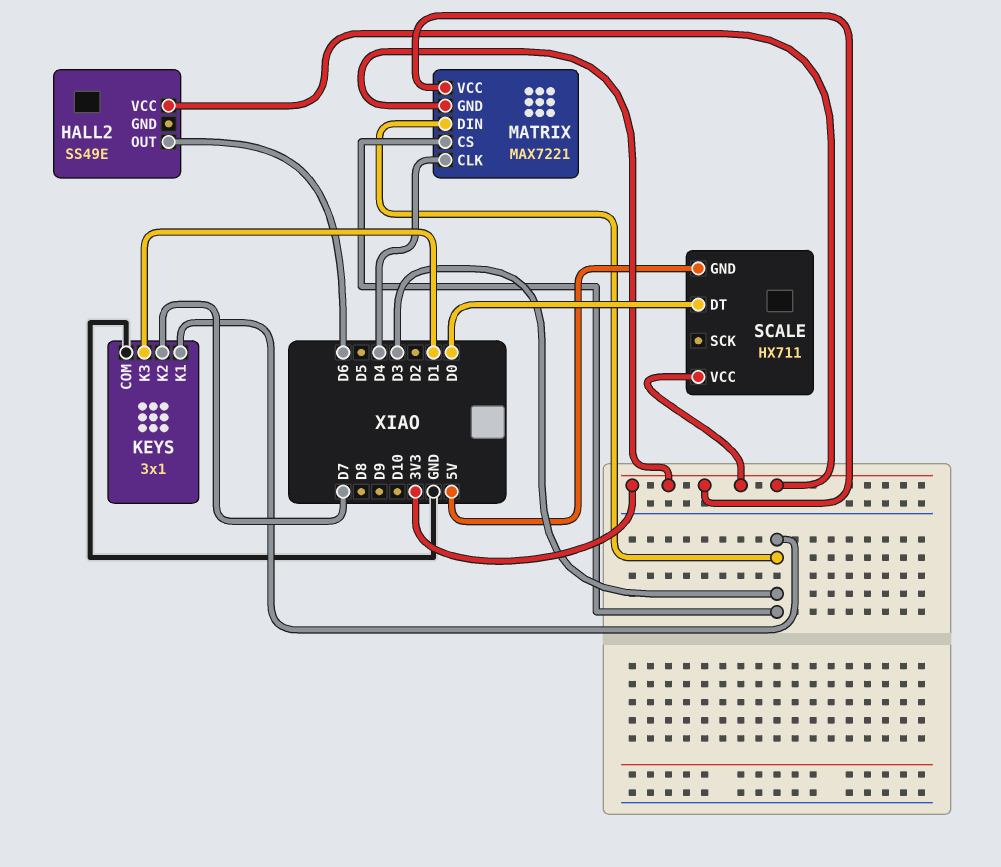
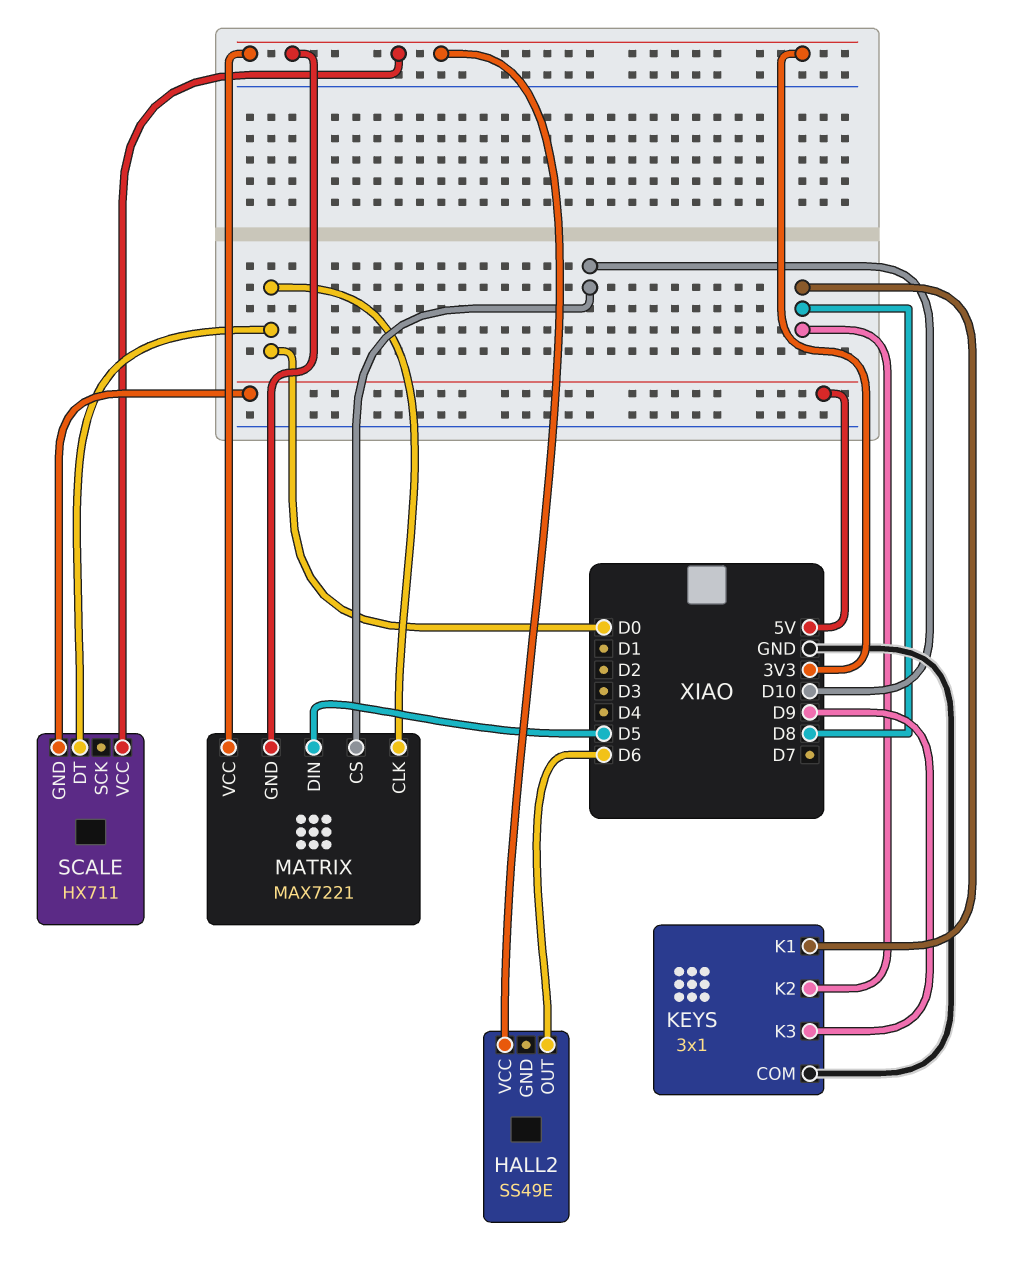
KEYS pin K1: D3 -> D8
KEYS pin K2: D7 -> D8
KEYS pin K3: D1 -> D9
MATRIX pin CLK: D4 -> D0
MATRIX pin CS: D3 -> D10
MATRIX pin DIN: D3 -> D5

